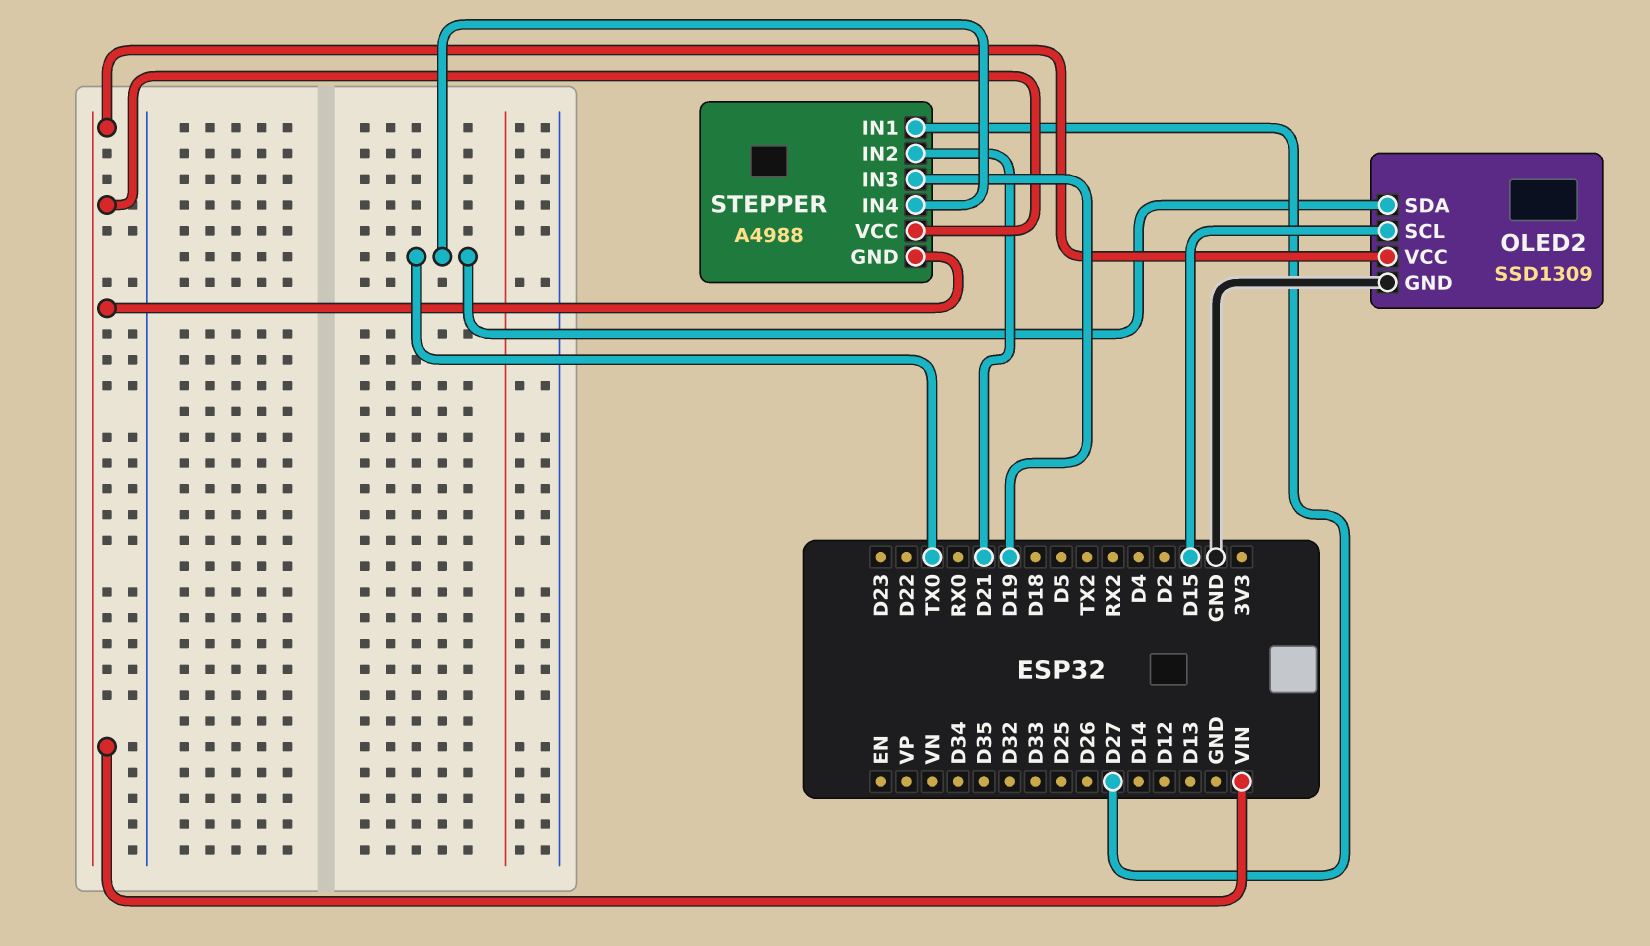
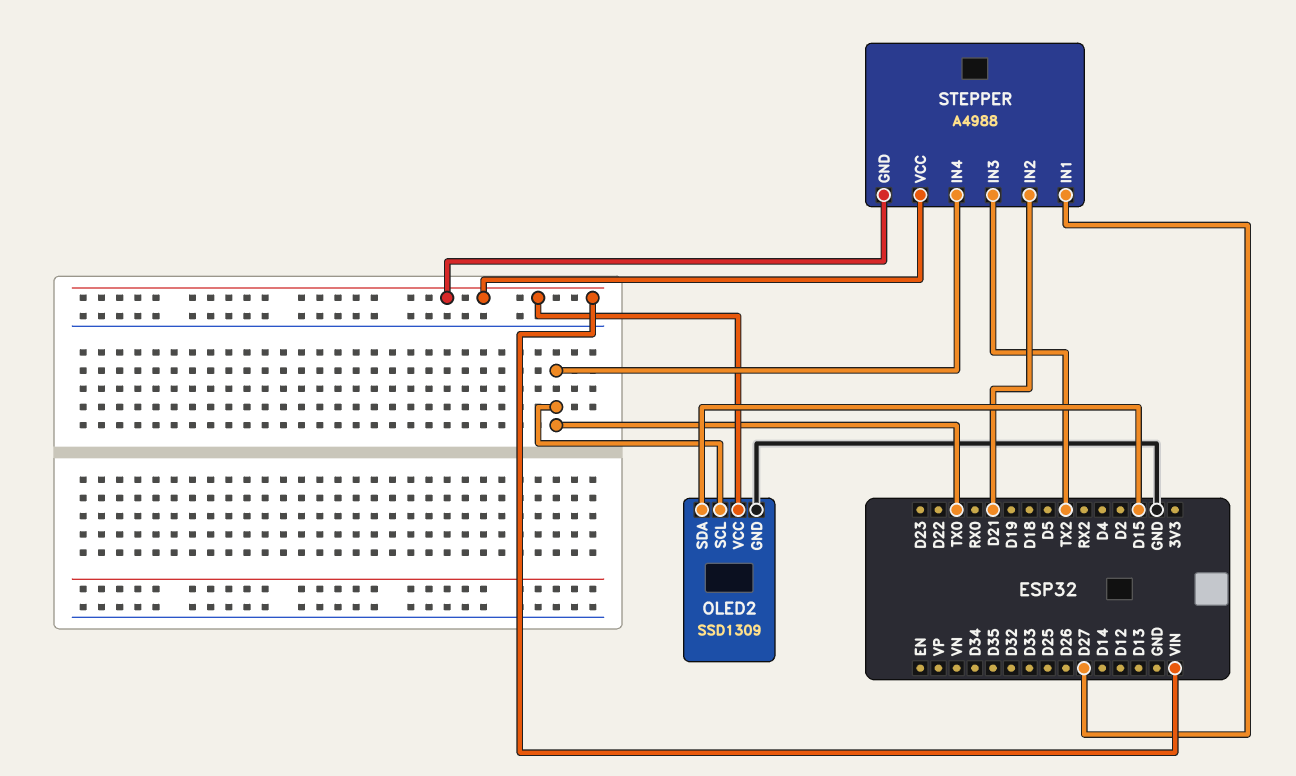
OLED2 pin SCL: D15 -> TX0
OLED2 pin SDA: TX0 -> D15
STEPPER pin IN3: D19 -> TX2

